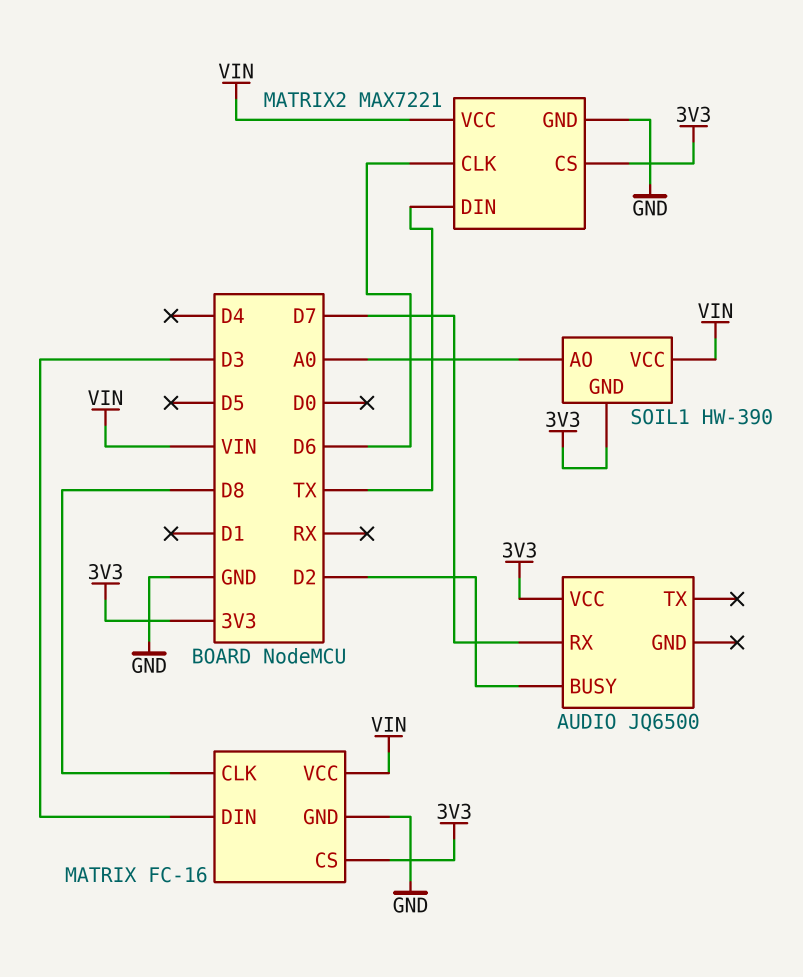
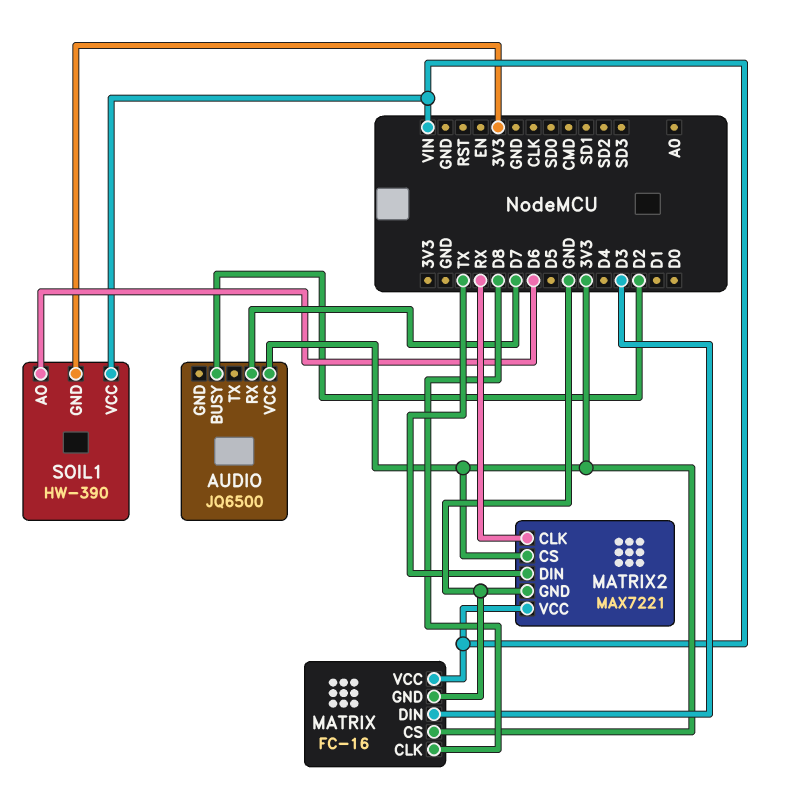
MATRIX2 pin CLK: D6 -> RX
SOIL1 pin AO: A0 -> D6

